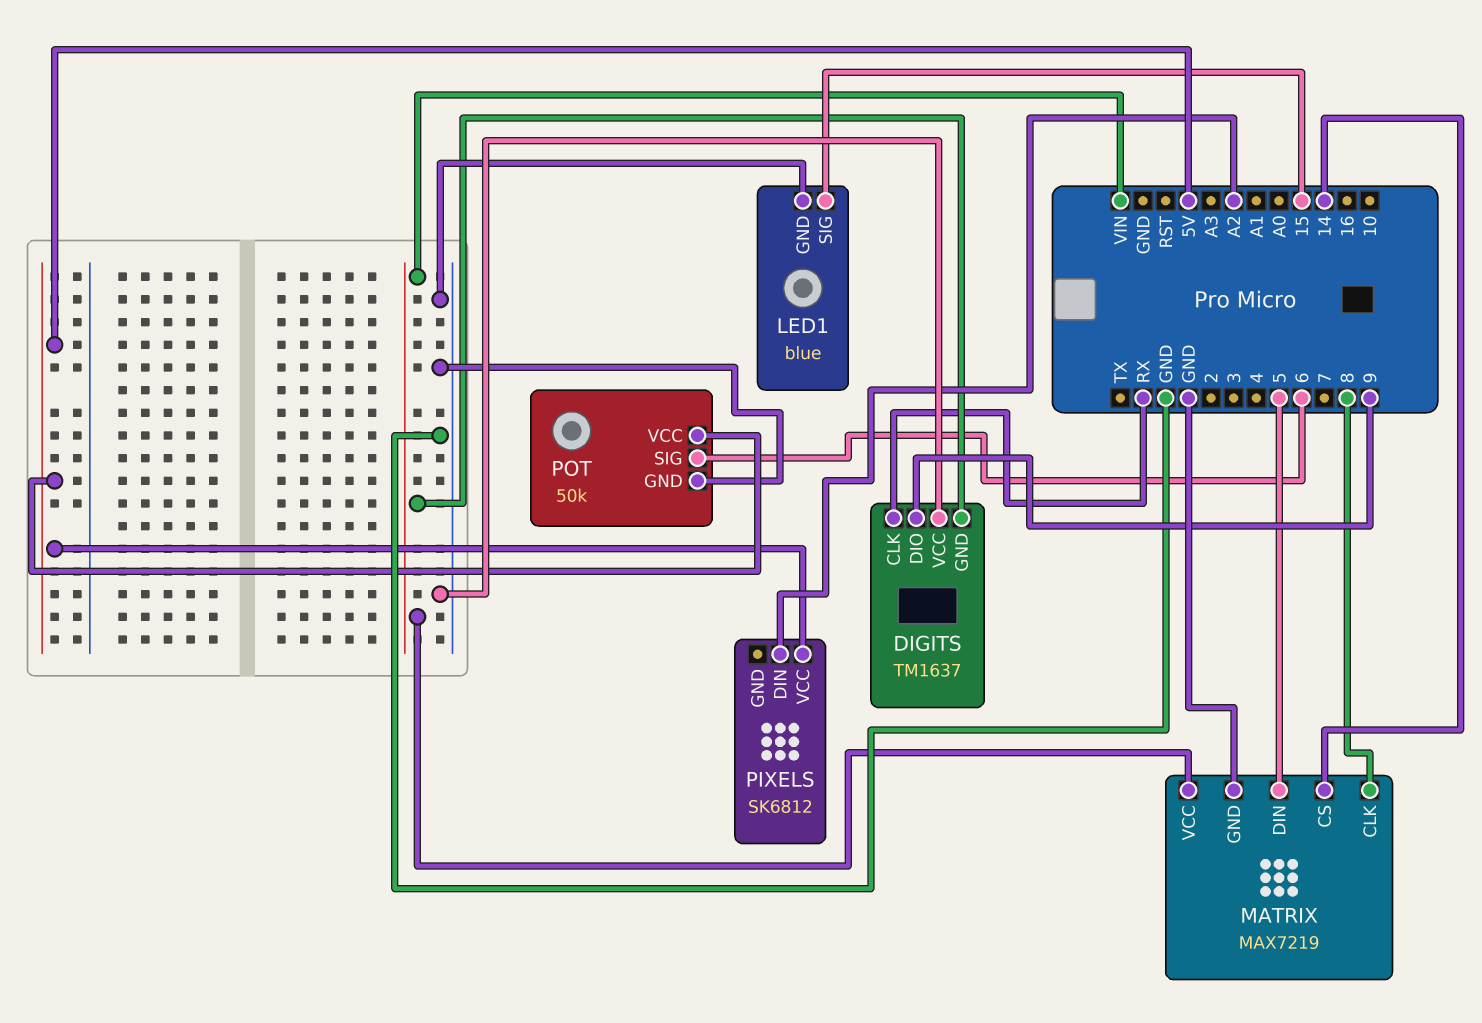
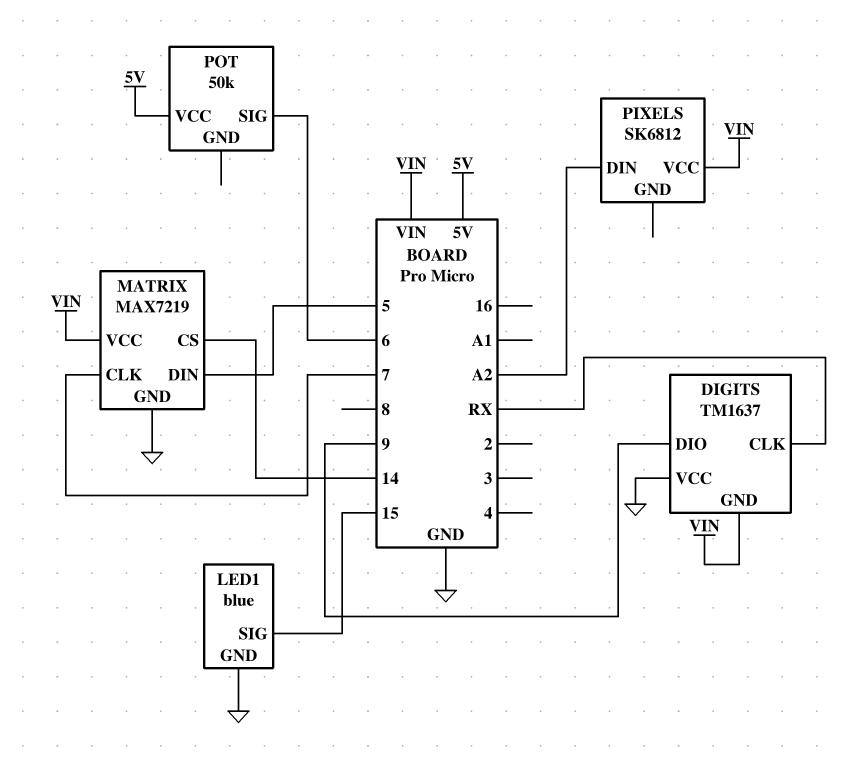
MATRIX pin CLK: 8 -> 7
PIXELS pin VCC: 5V -> VIN
POT pin GND: GND -> none

